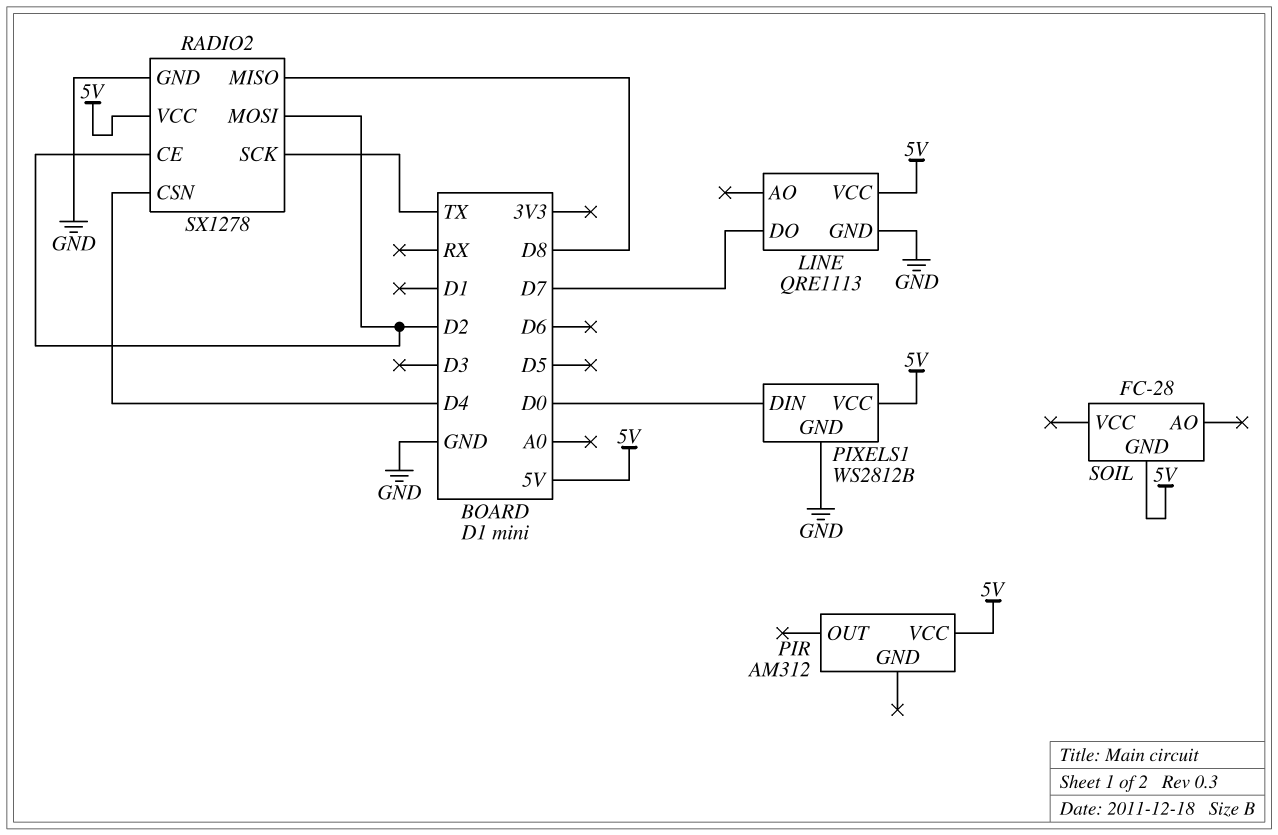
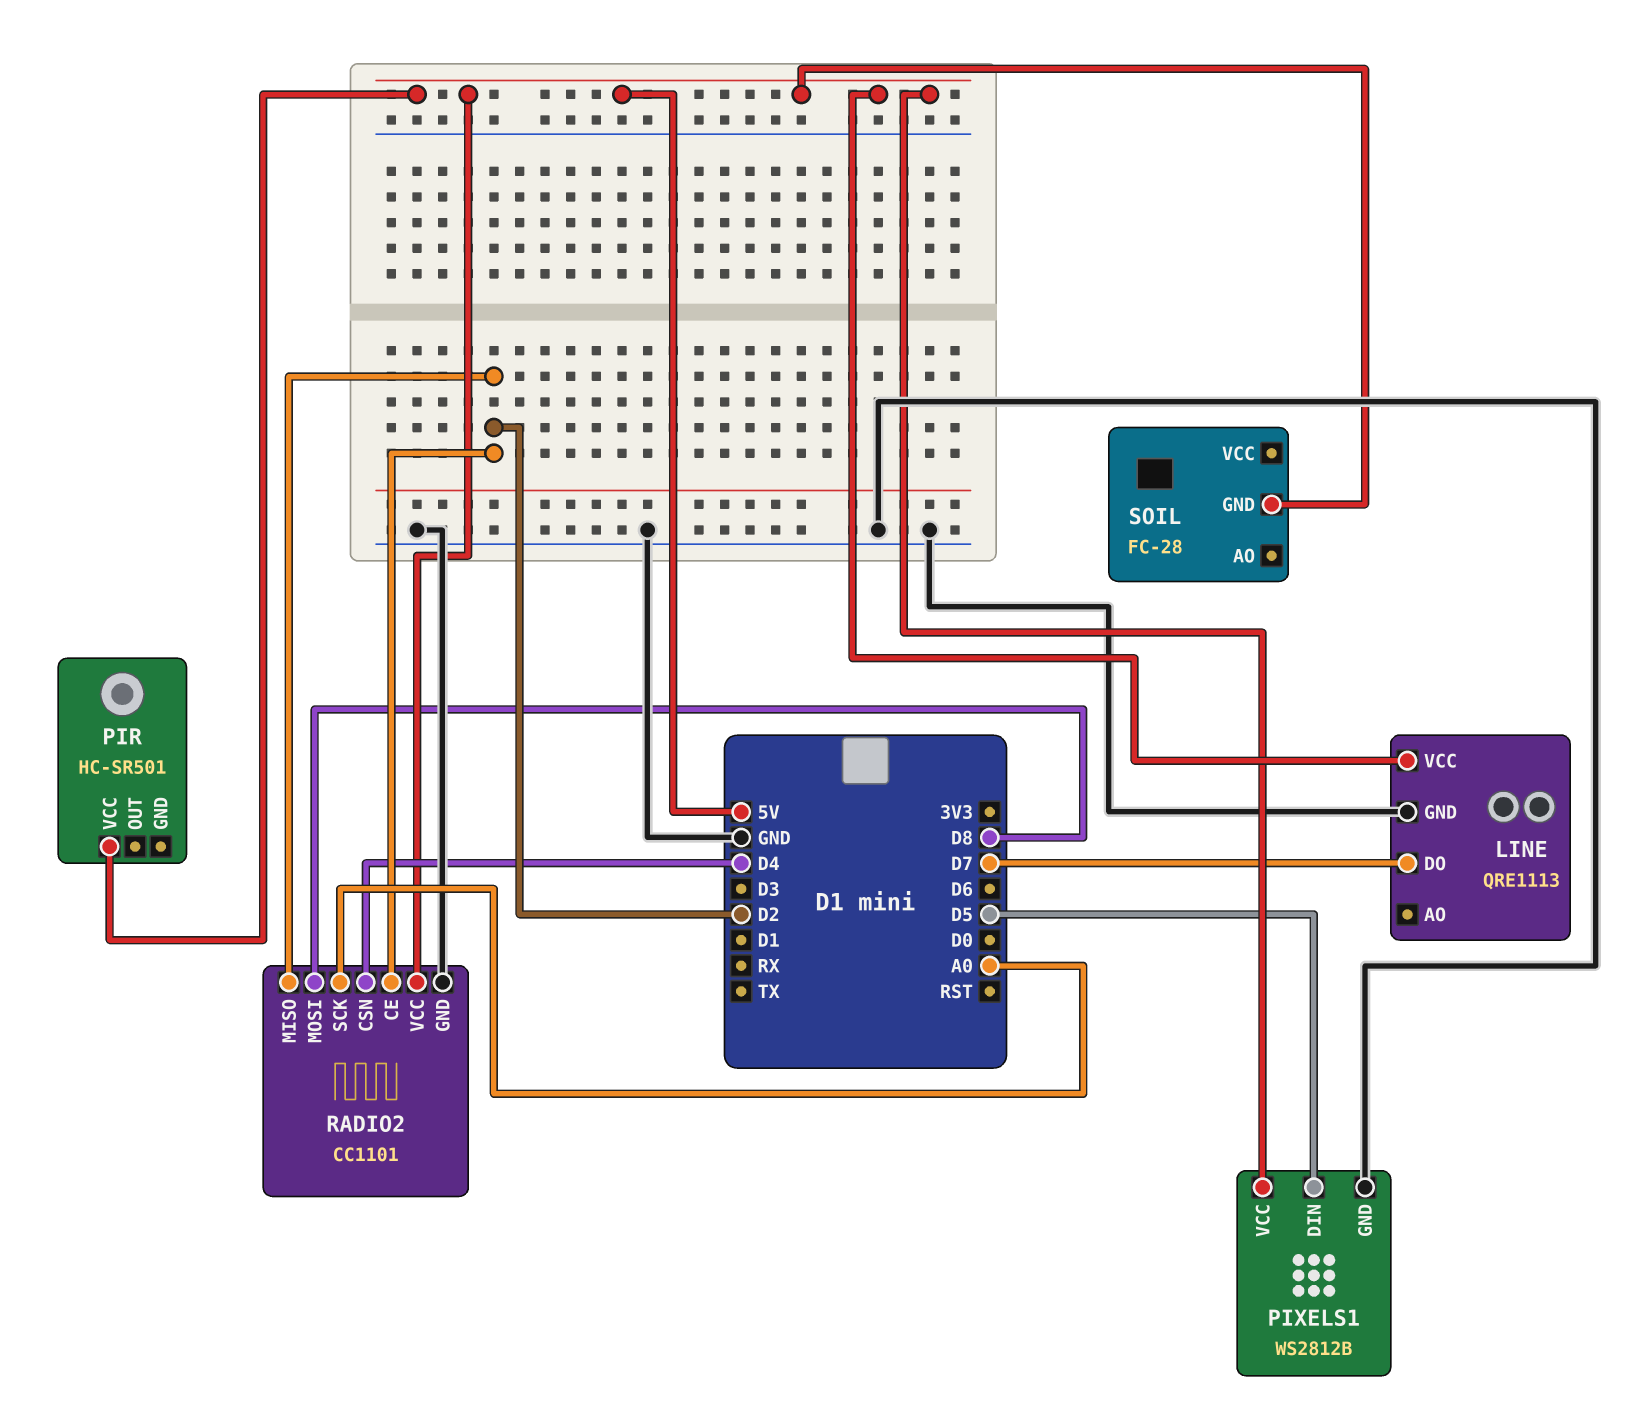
PIR: AM312 -> HC-SR501
PIXELS1 pin DIN: D0 -> D5
RADIO2: SX1278 -> CC1101
RADIO2 pin MISO: D8 -> D2
RADIO2 pin MOSI: D2 -> D8
RADIO2 pin SCK: TX -> A0

